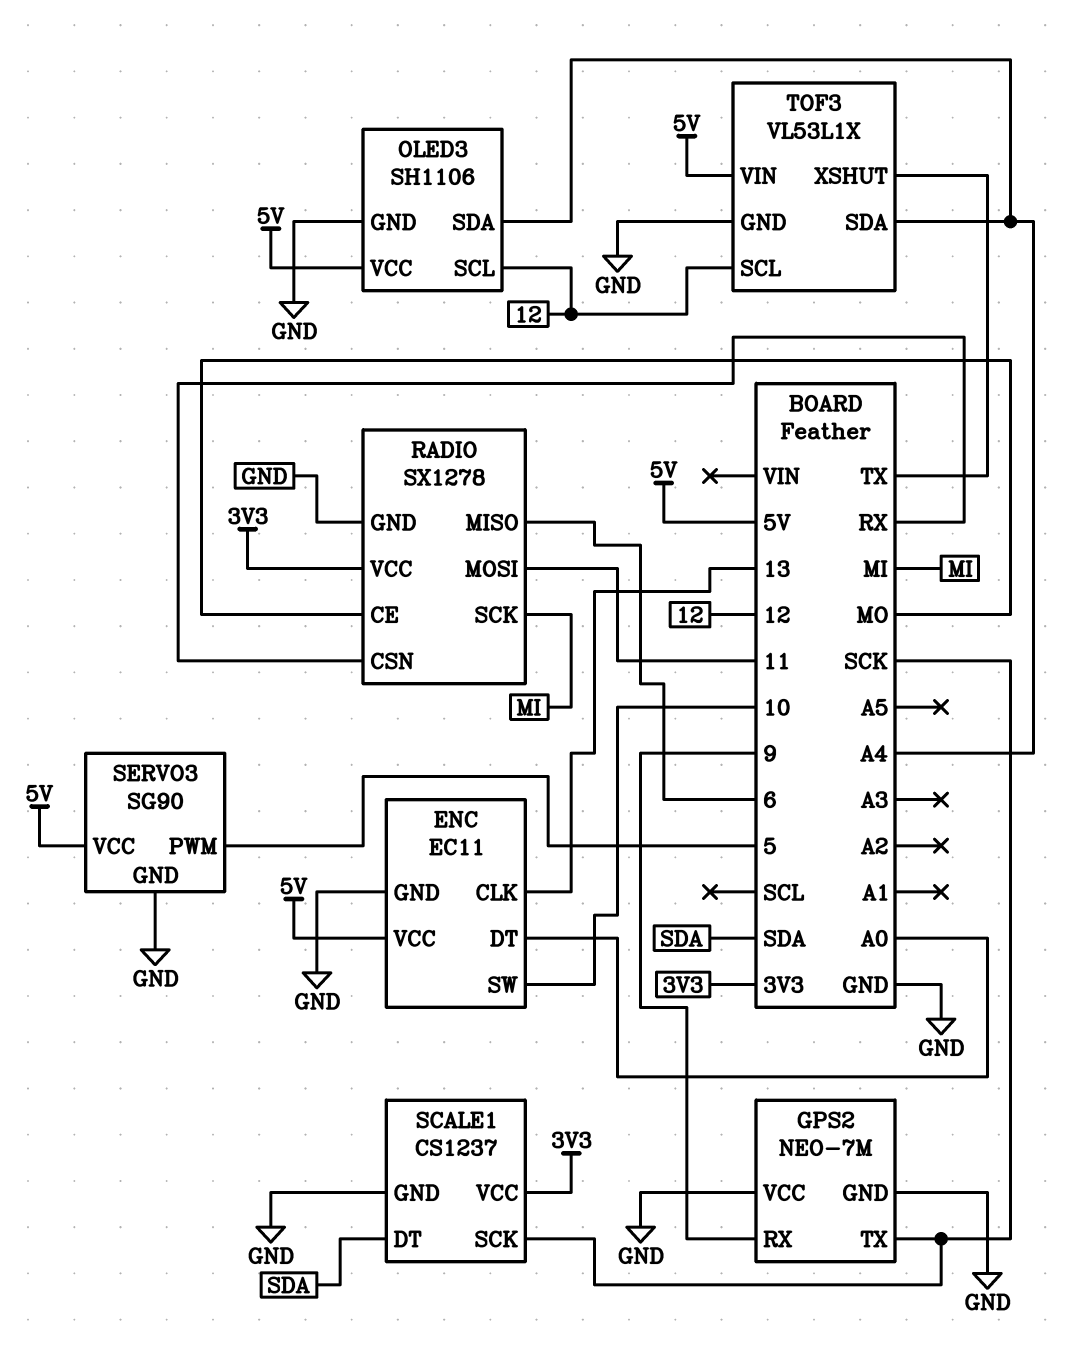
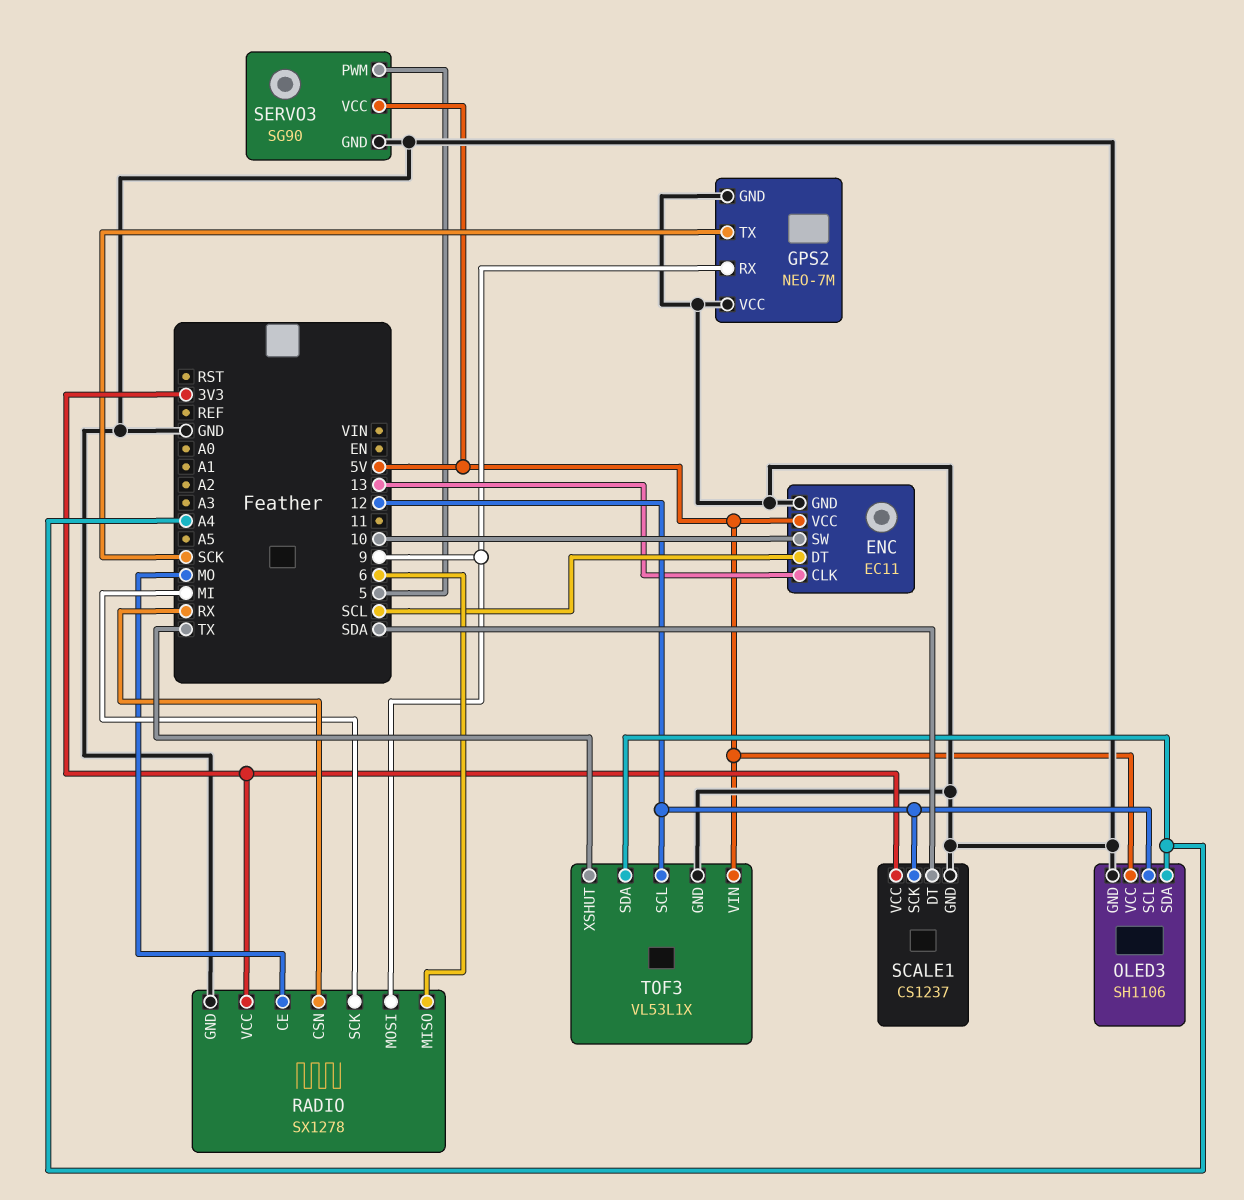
ENC pin DT: A0 -> SCL
RADIO pin MOSI: 11 -> 9
SCALE1 pin SCK: SCK -> 12

